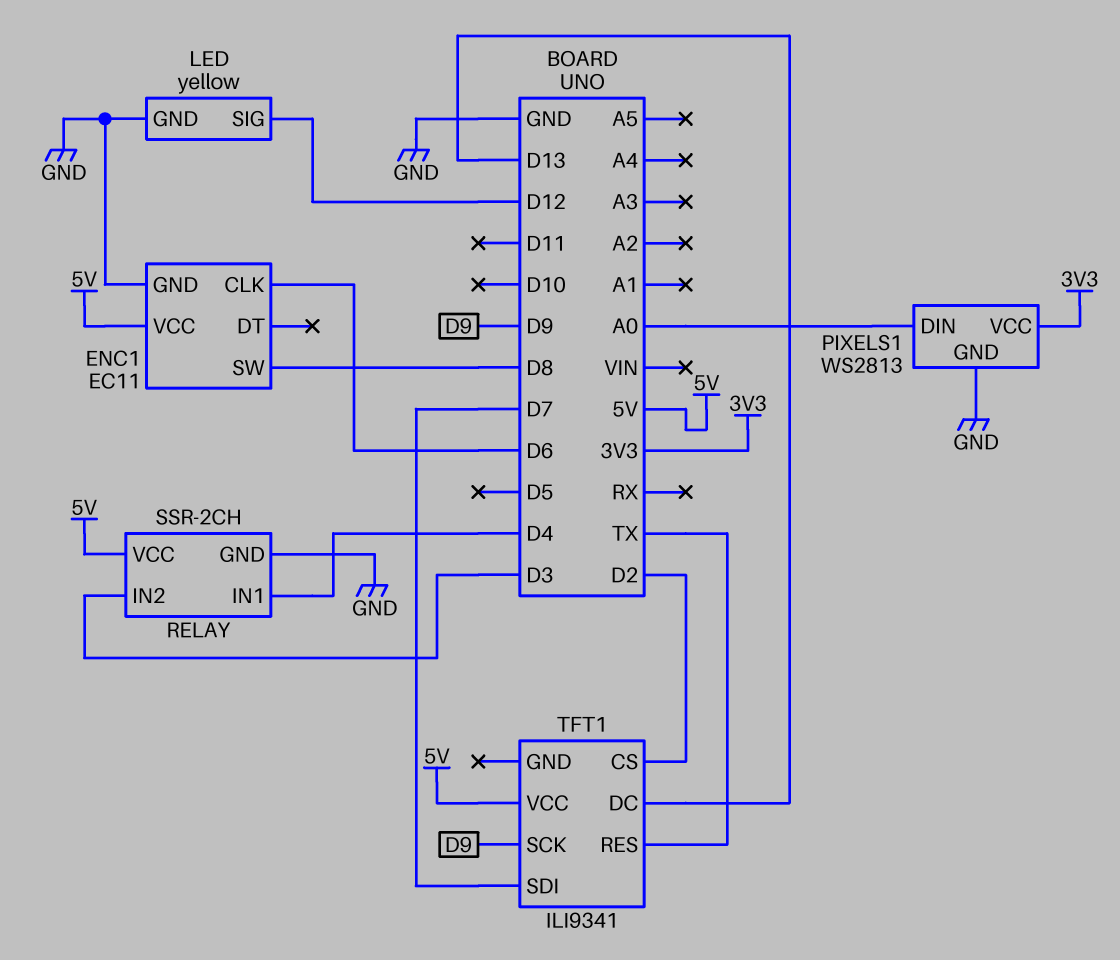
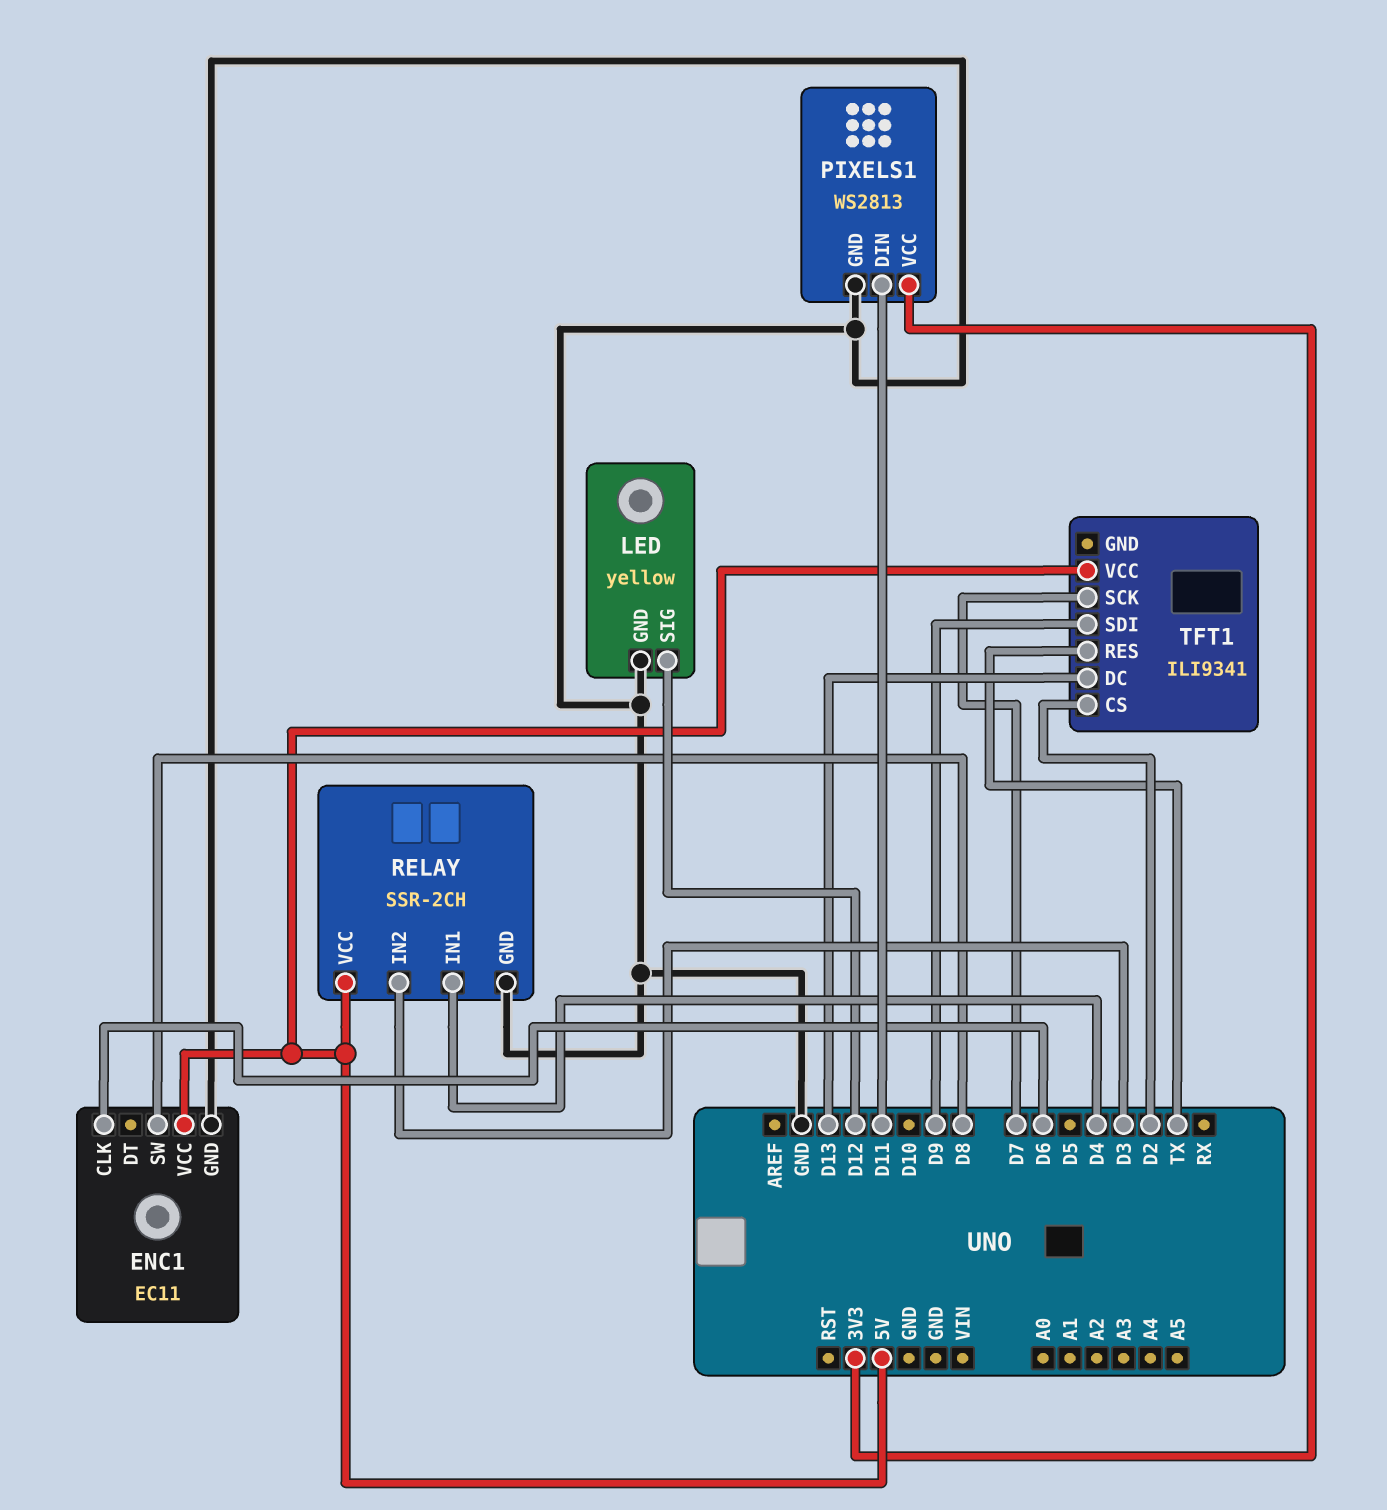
PIXELS1 pin DIN: A0 -> D11
TFT1 pin SCK: D9 -> D7
TFT1 pin SDI: D7 -> D9

